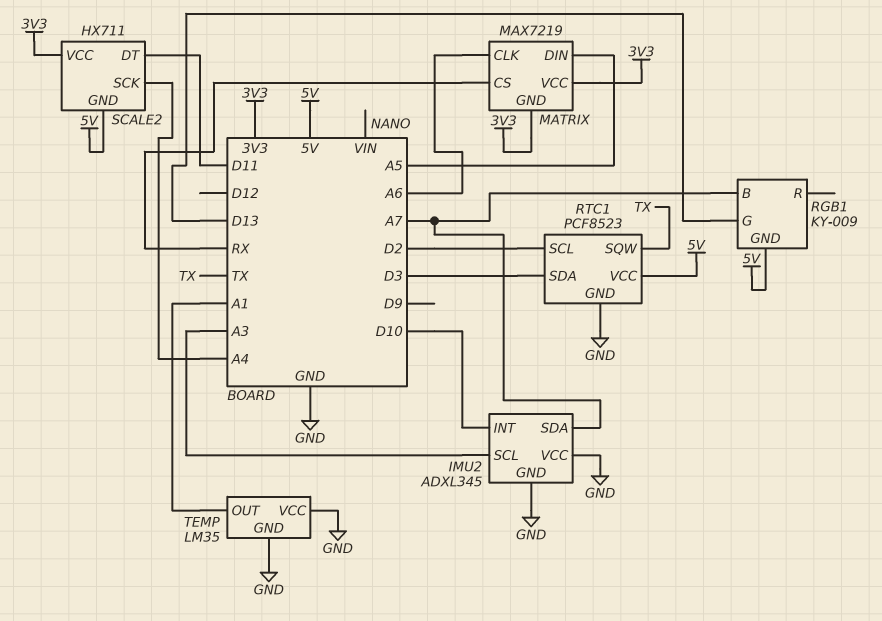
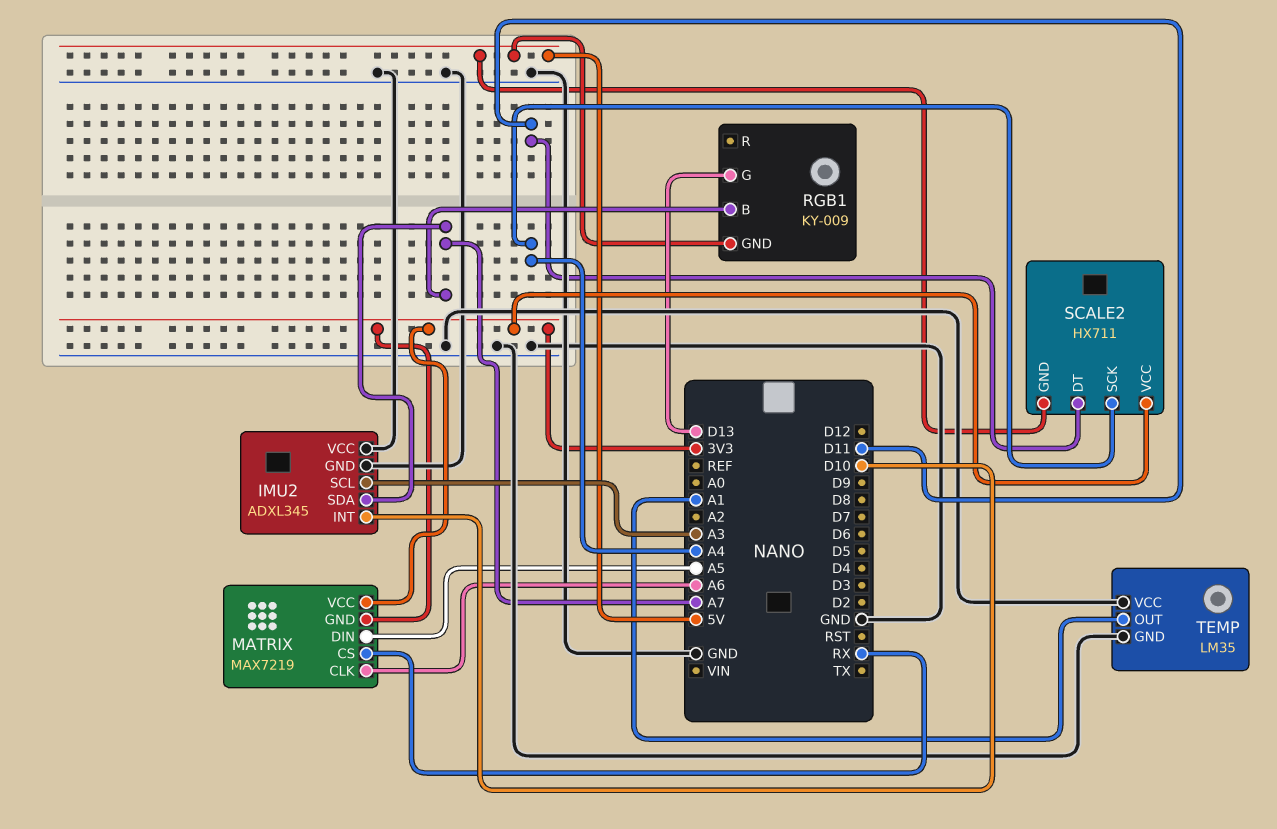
RTC1: PCF8523 -> none
RTC1 pin GND: GND -> none
RTC1 pin SCL: D2 -> none
RTC1 pin SDA: D3 -> none
RTC1 pin SQW: TX -> none
RTC1 pin VCC: 5V -> none

